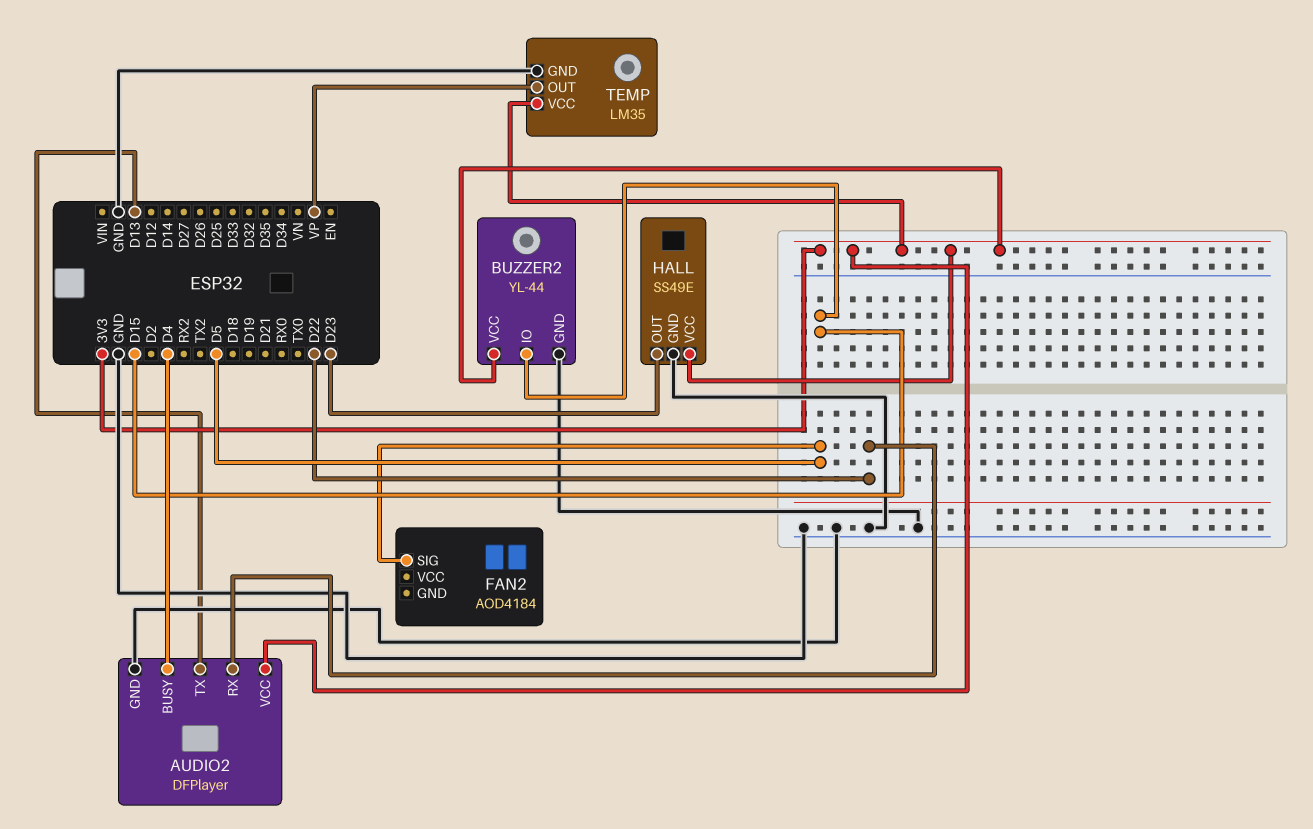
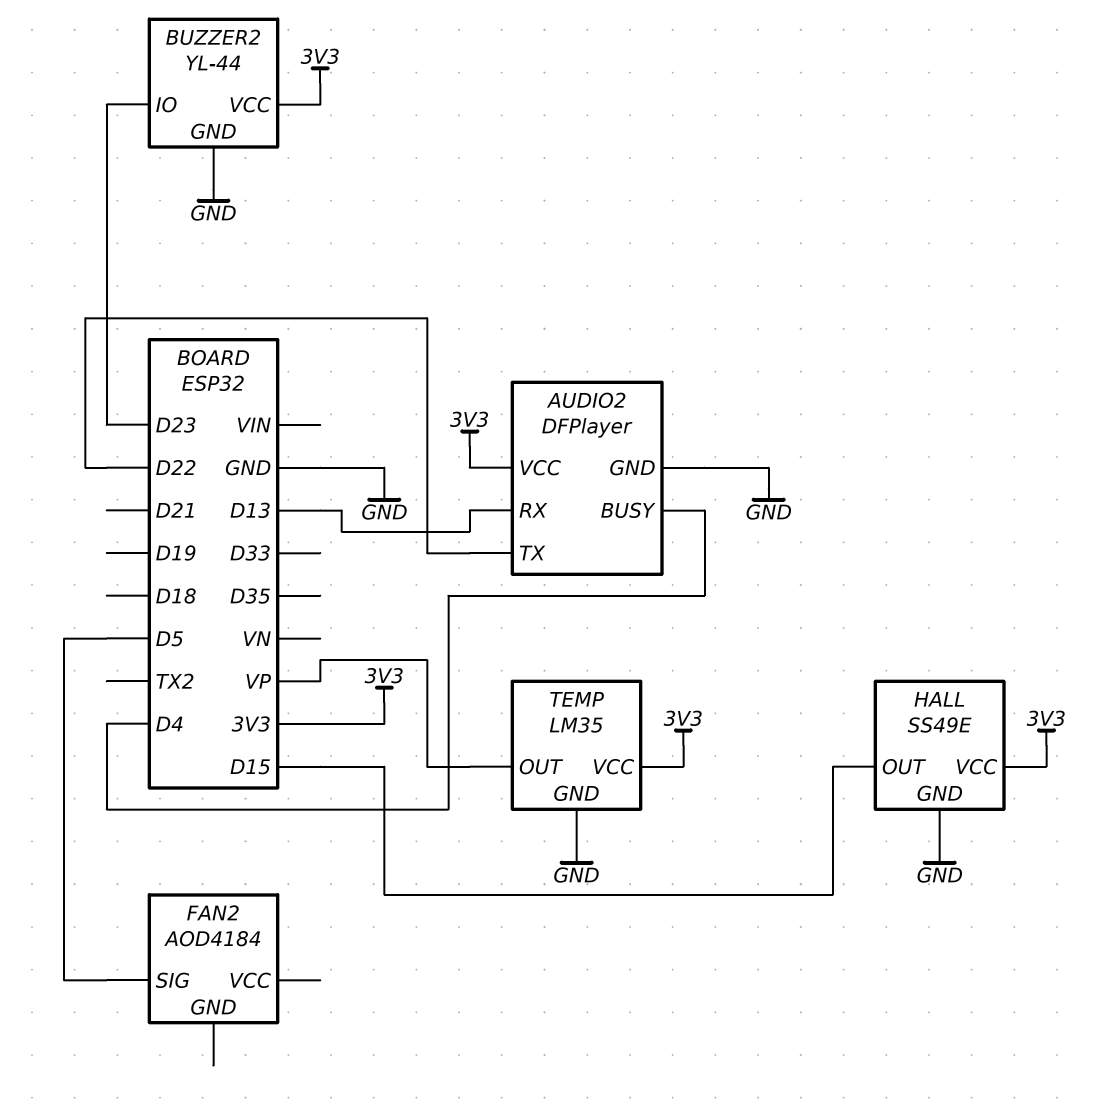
AUDIO2 pin RX: D22 -> D13
AUDIO2 pin TX: D13 -> D22
BUZZER2 pin IO: D15 -> D23
HALL pin OUT: D23 -> D15

